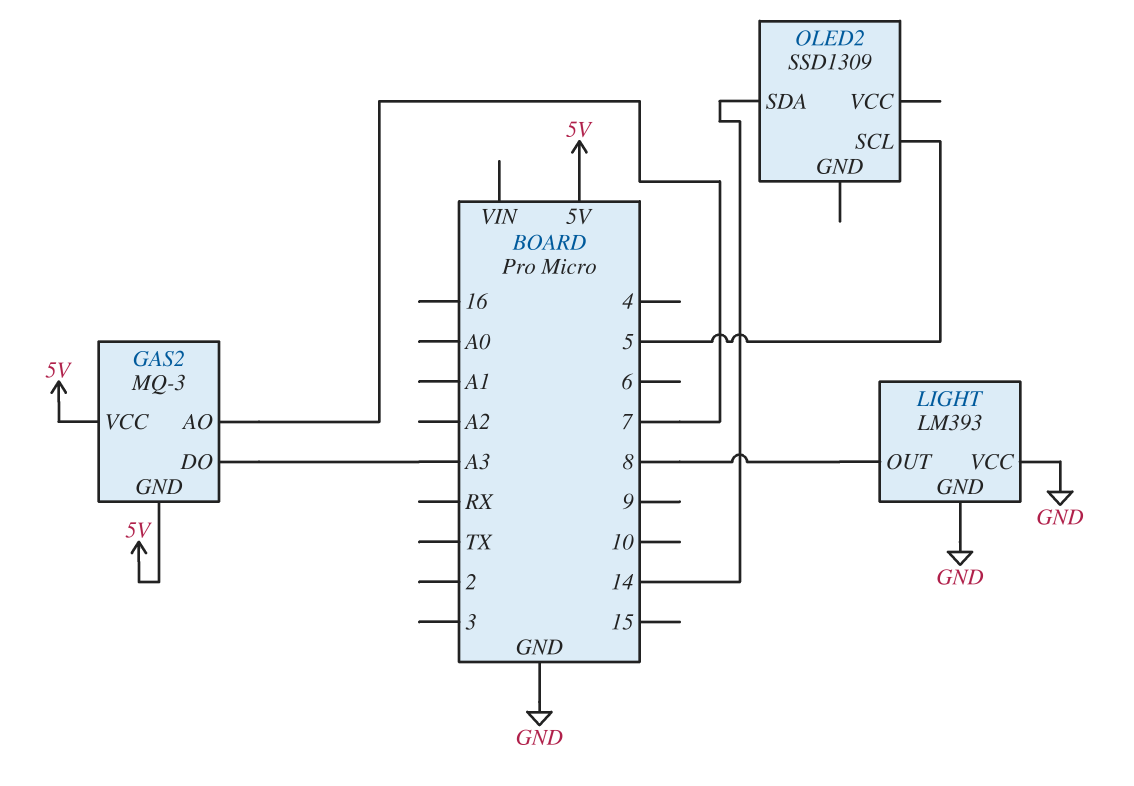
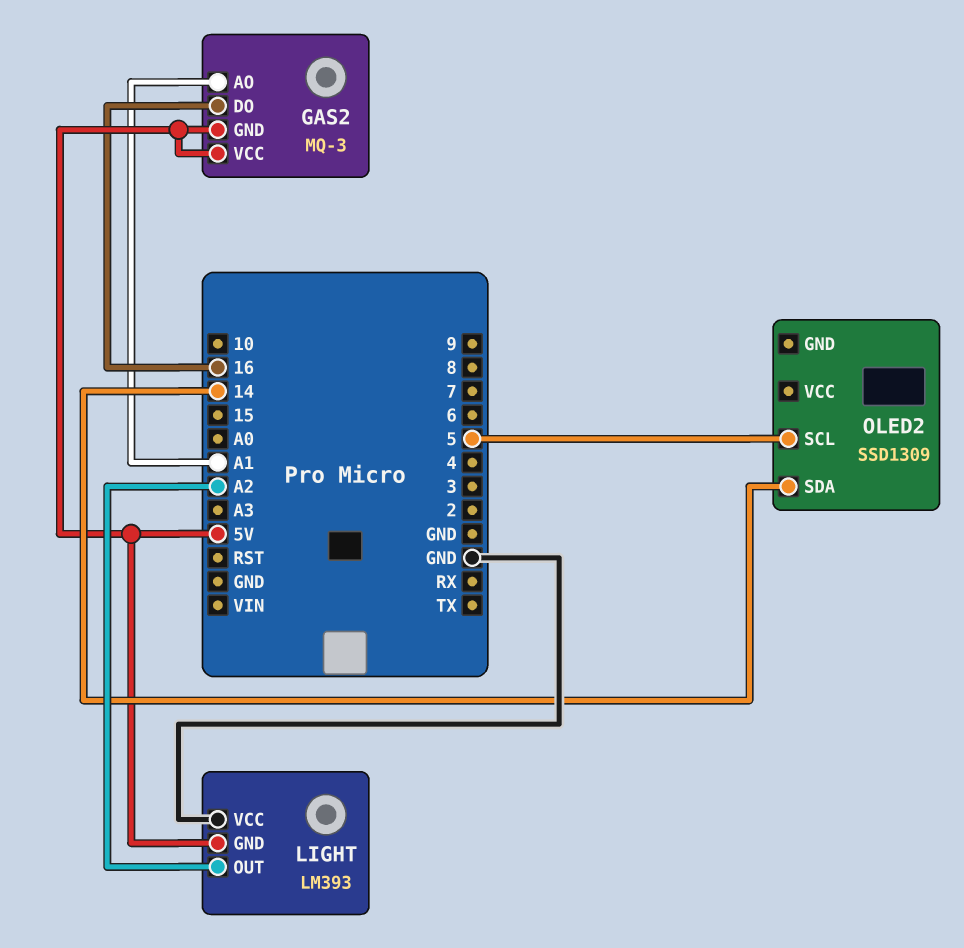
GAS2 pin AO: 7 -> A1
GAS2 pin DO: A3 -> 16
LIGHT pin GND: GND -> 5V
LIGHT pin OUT: 8 -> A2

